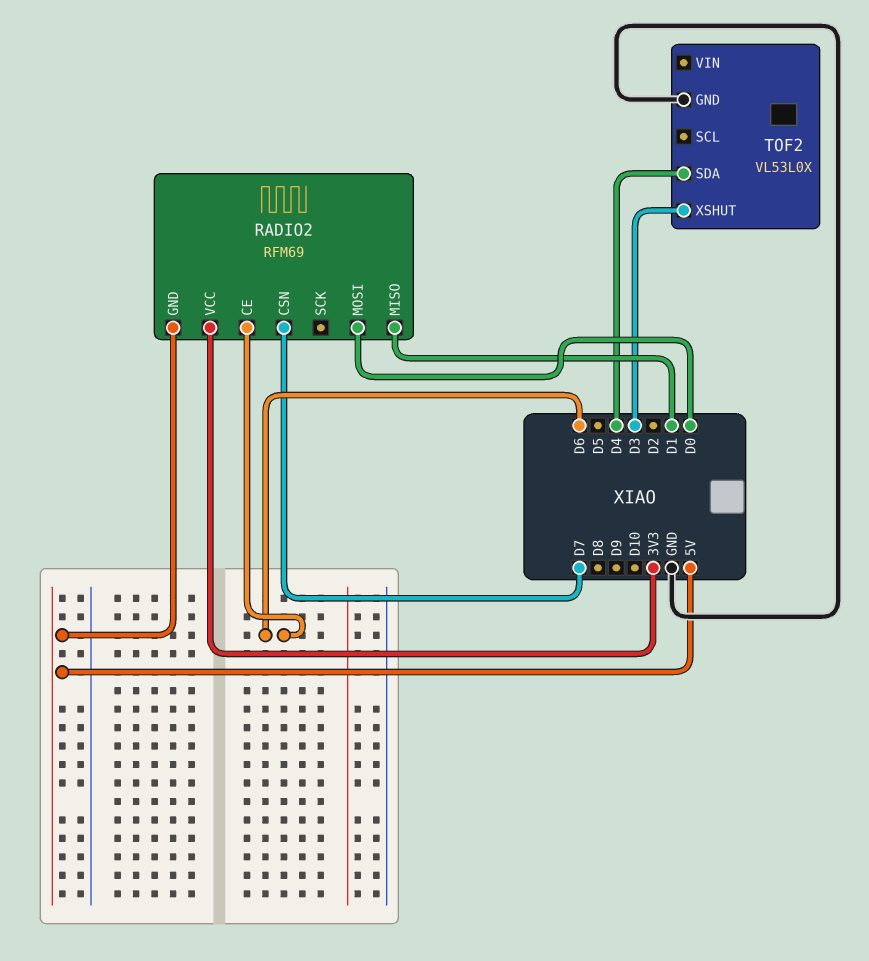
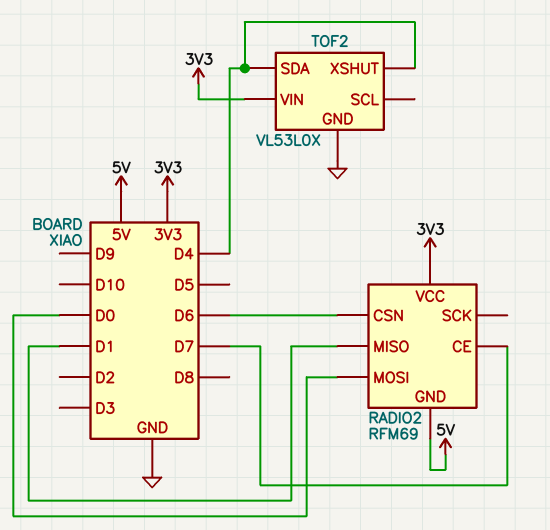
RADIO2 pin CE: D6 -> D7
RADIO2 pin CSN: D7 -> D6
TOF2 pin VIN: none -> 3V3
TOF2 pin XSHUT: D3 -> D4

